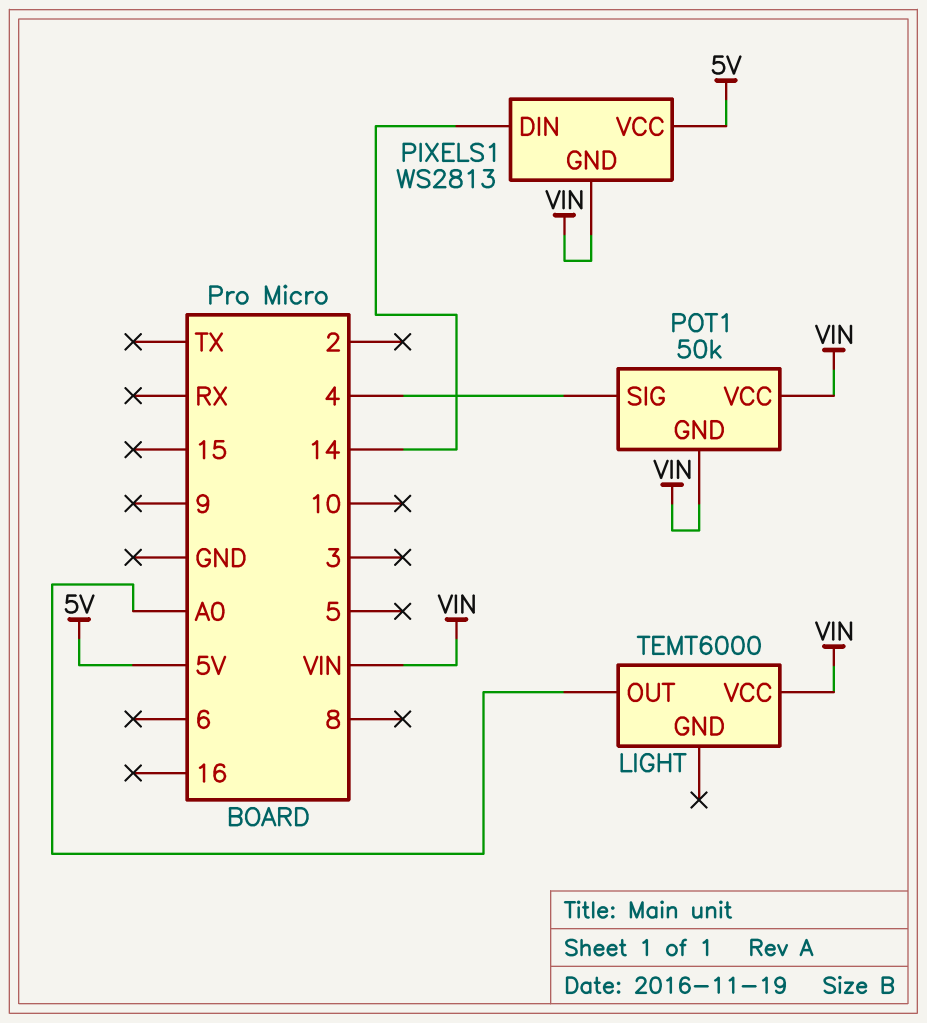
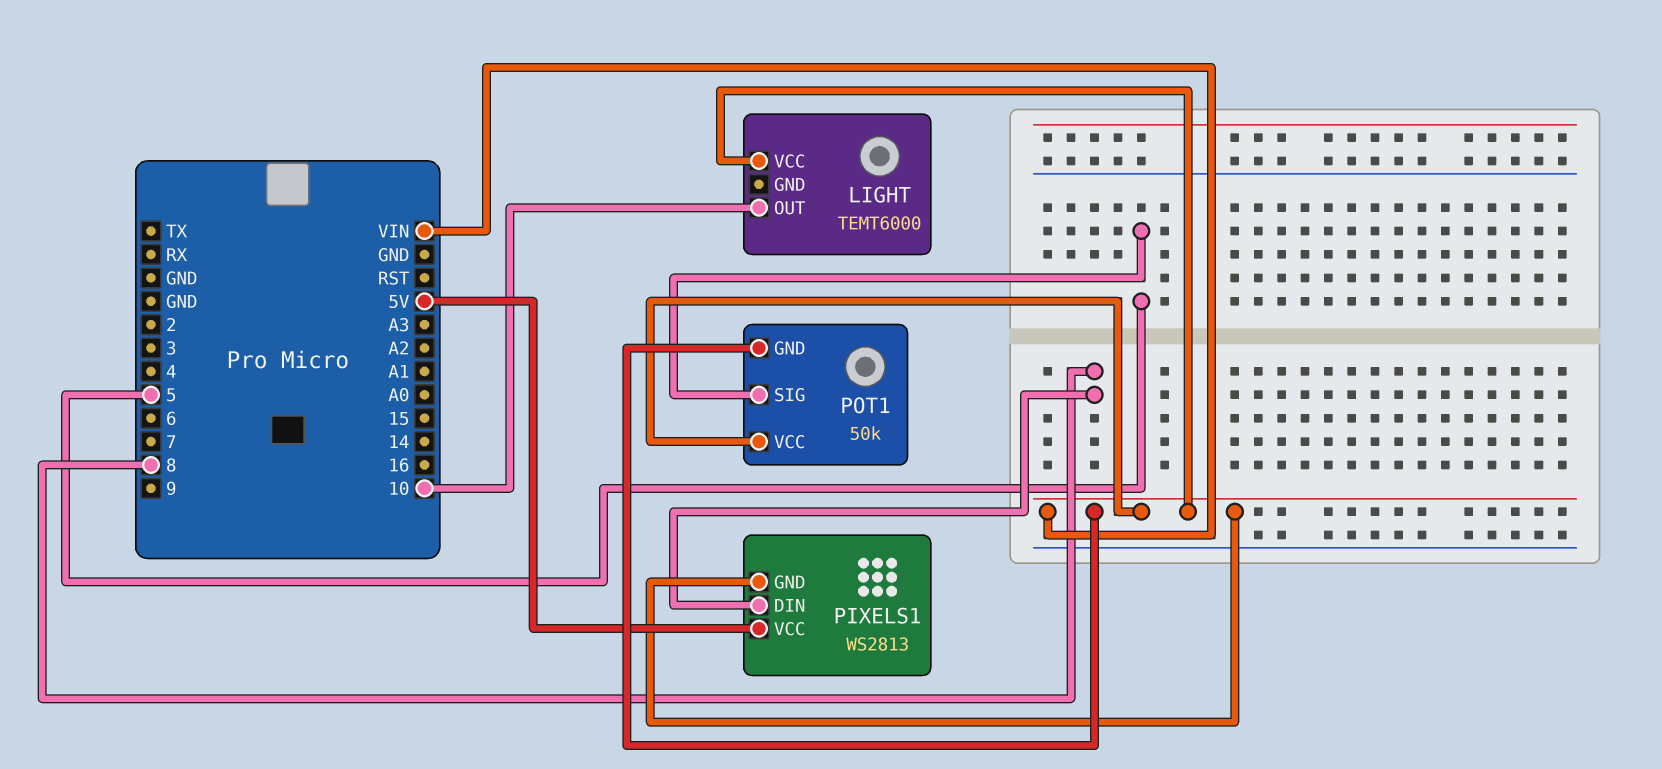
LIGHT pin OUT: A0 -> 10
PIXELS1 pin DIN: 14 -> 8
POT1 pin SIG: 4 -> 5

